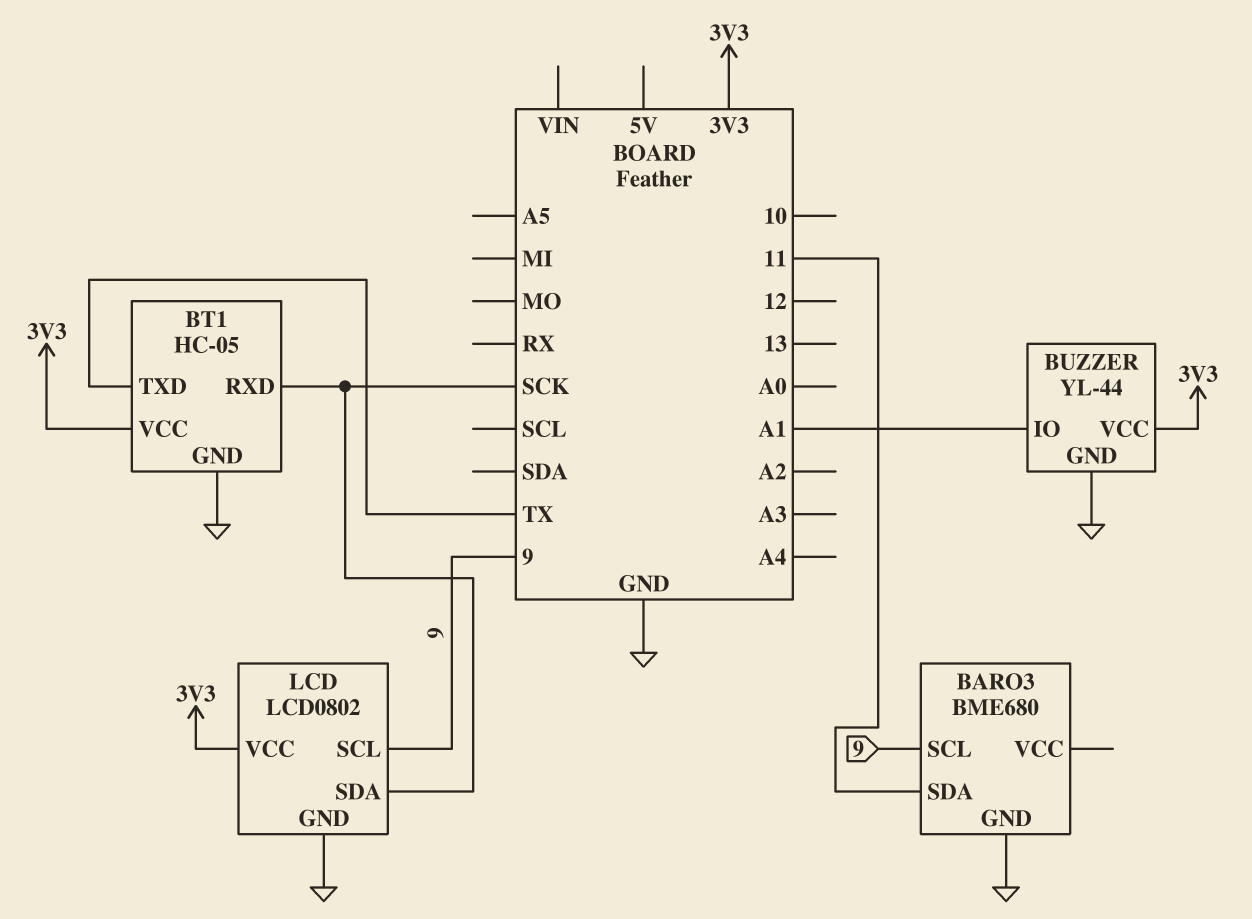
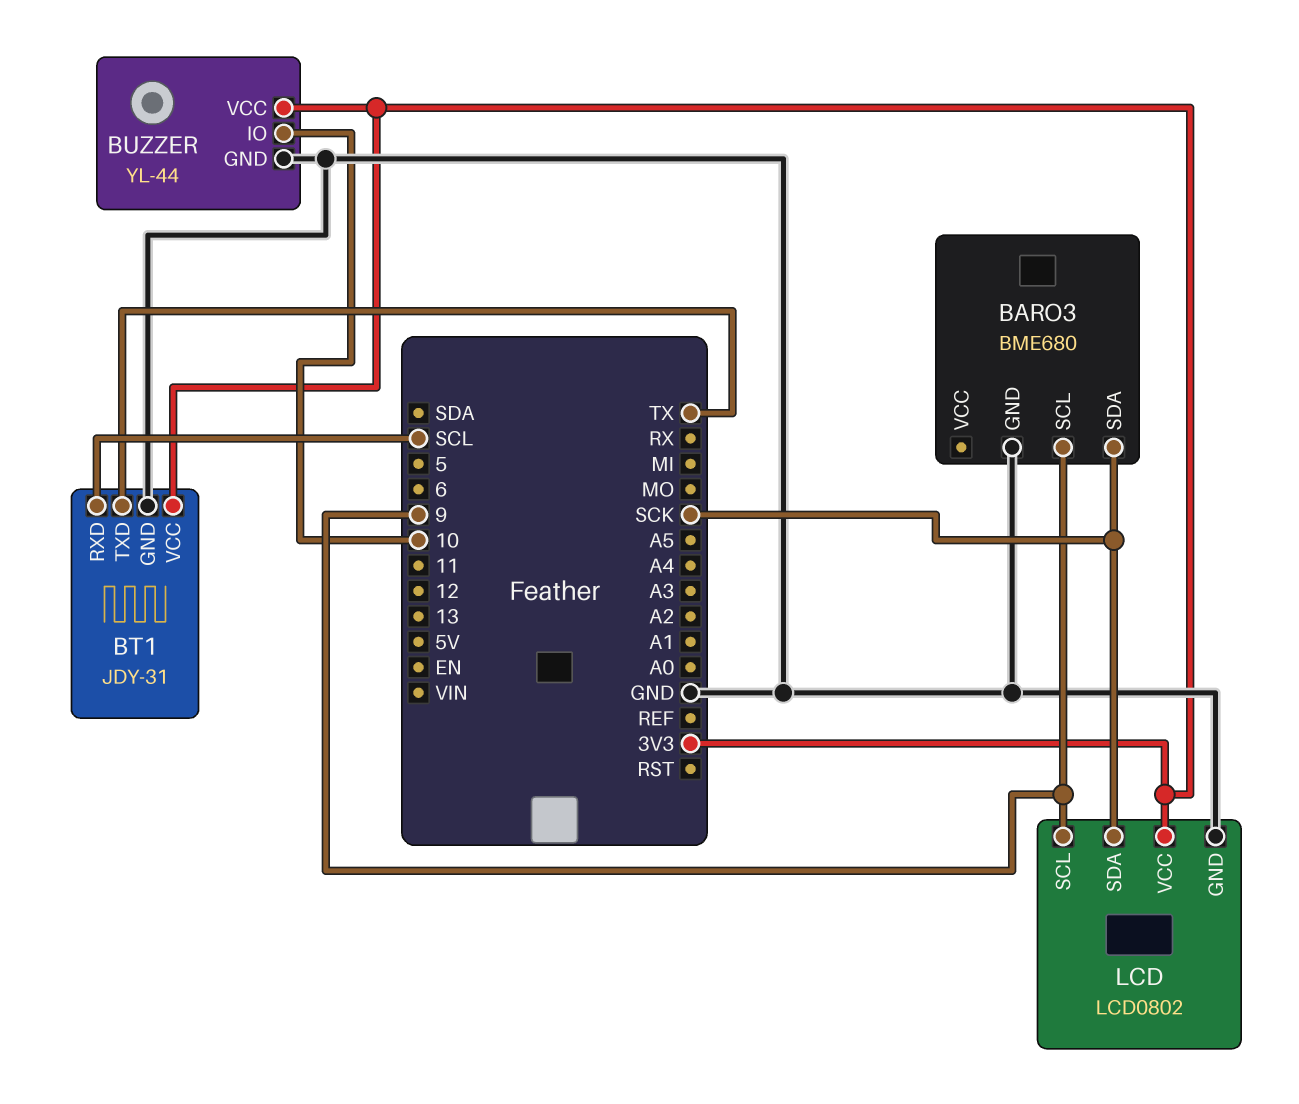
BARO3 pin SDA: 11 -> SCK
BT1: HC-05 -> JDY-31
BT1 pin RXD: SCK -> SCL
BUZZER pin IO: A1 -> 10

